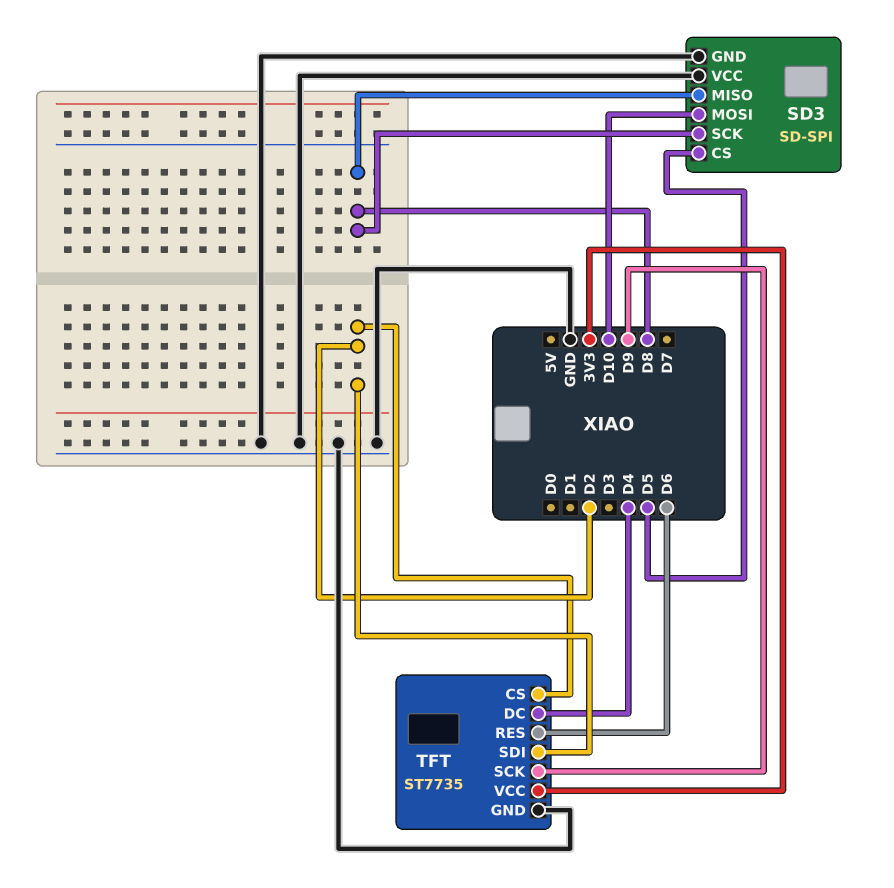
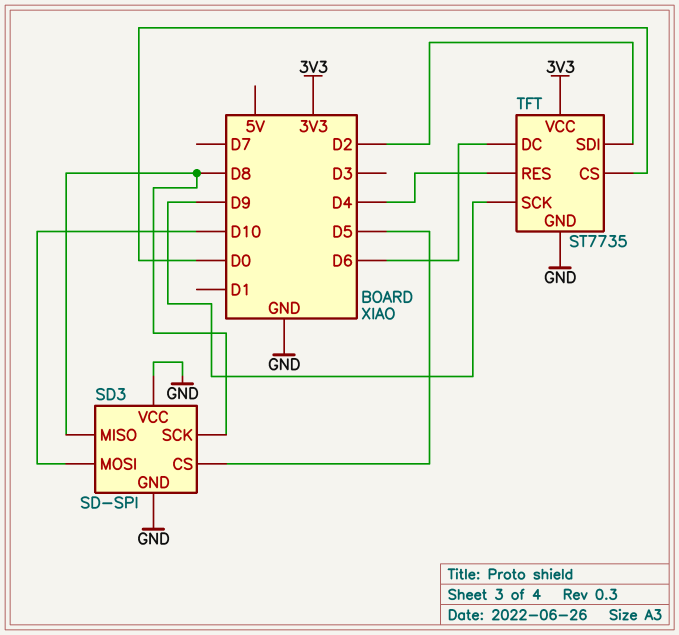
TFT pin CS: D2 -> D0
TFT pin DC: D4 -> D6
TFT pin RES: D6 -> D4

